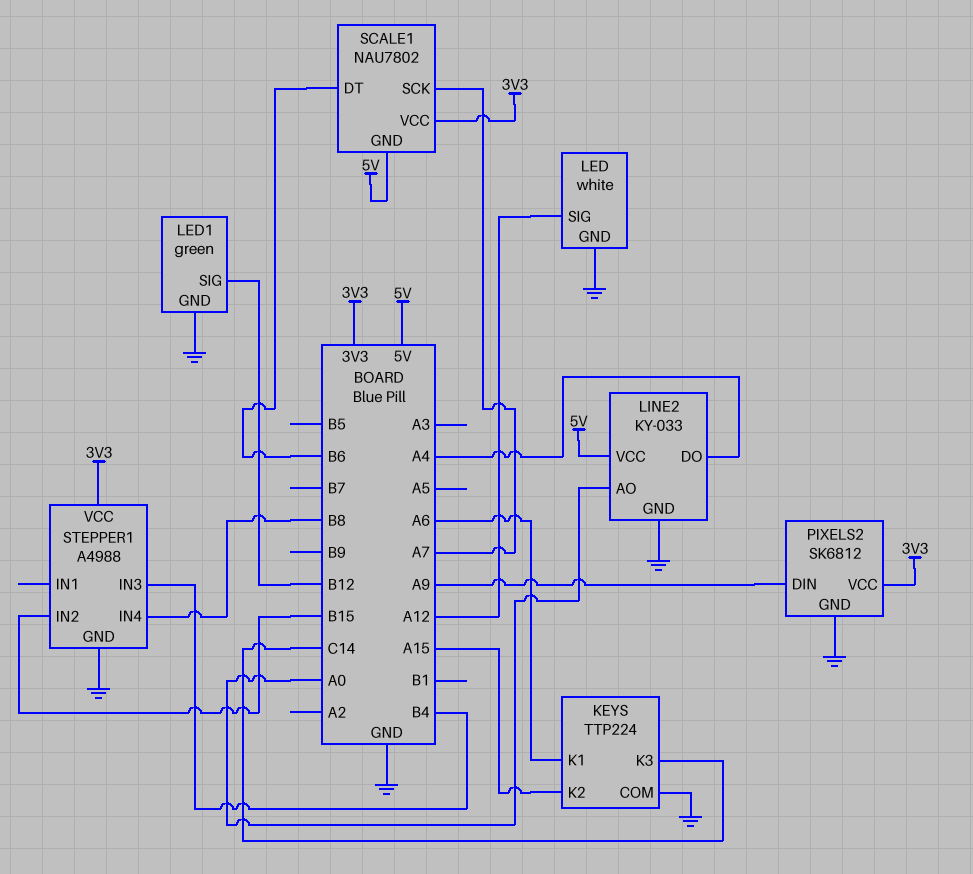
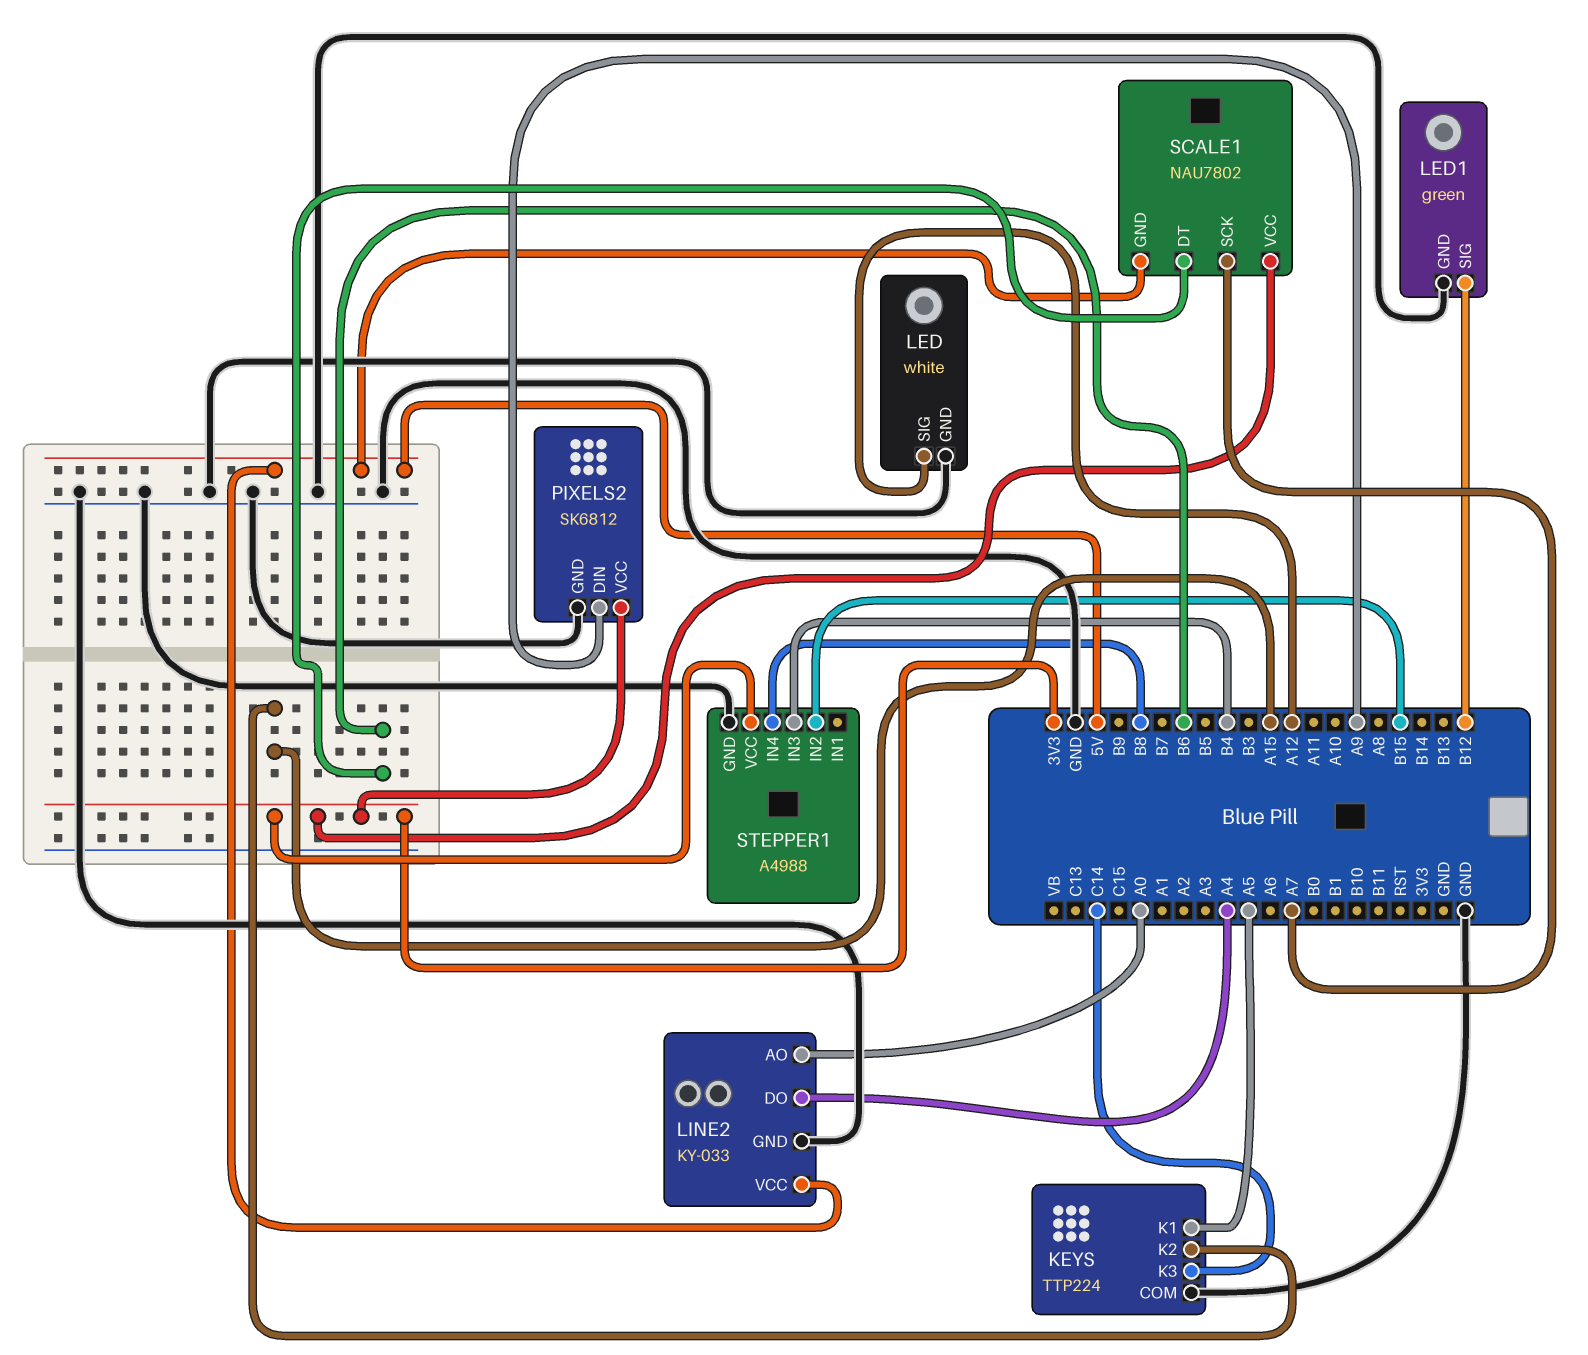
KEYS pin K1: A6 -> A5

